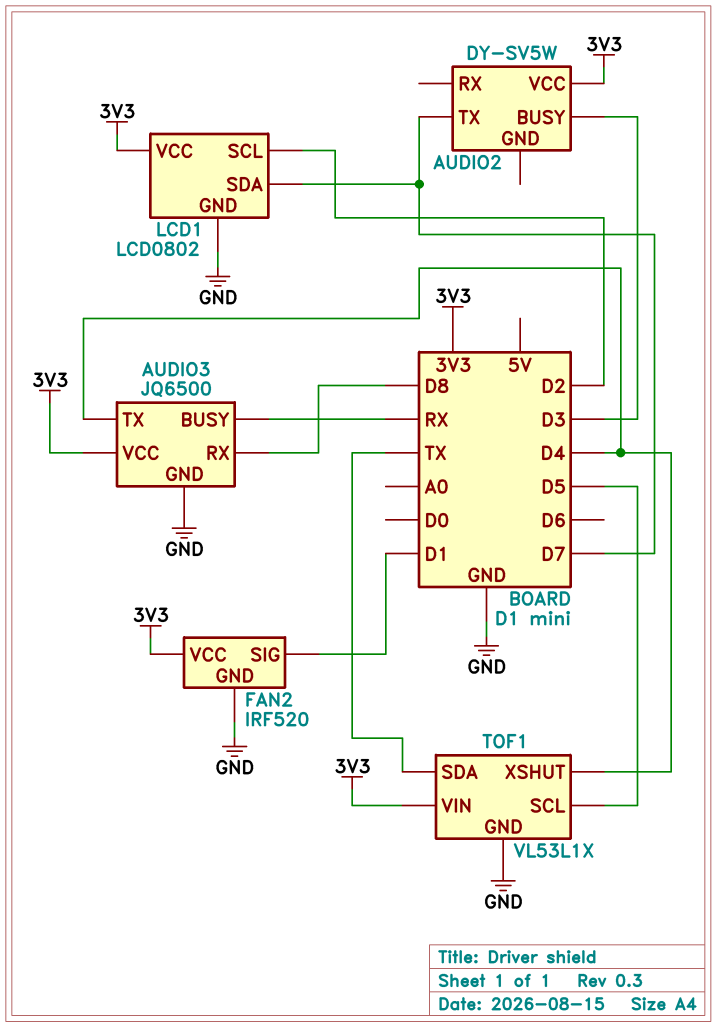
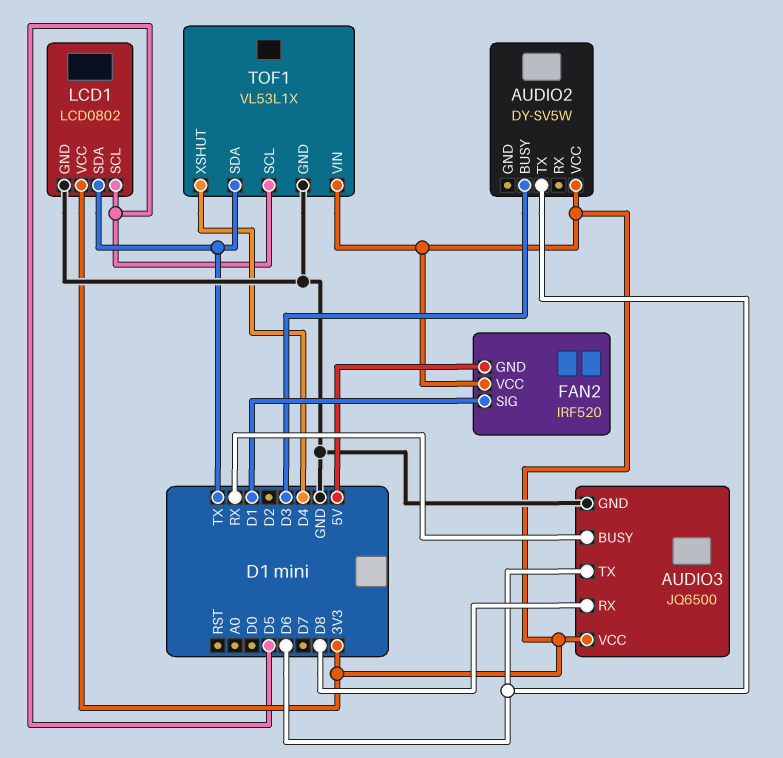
AUDIO2 pin TX: D7 -> D6
AUDIO3 pin TX: D4 -> D6
FAN2 pin GND: GND -> 5V
LCD1 pin SCL: D2 -> D5
LCD1 pin SDA: D7 -> TX

